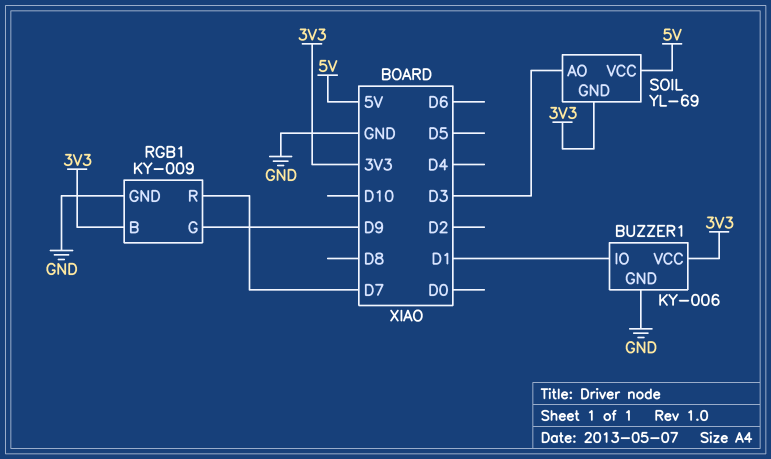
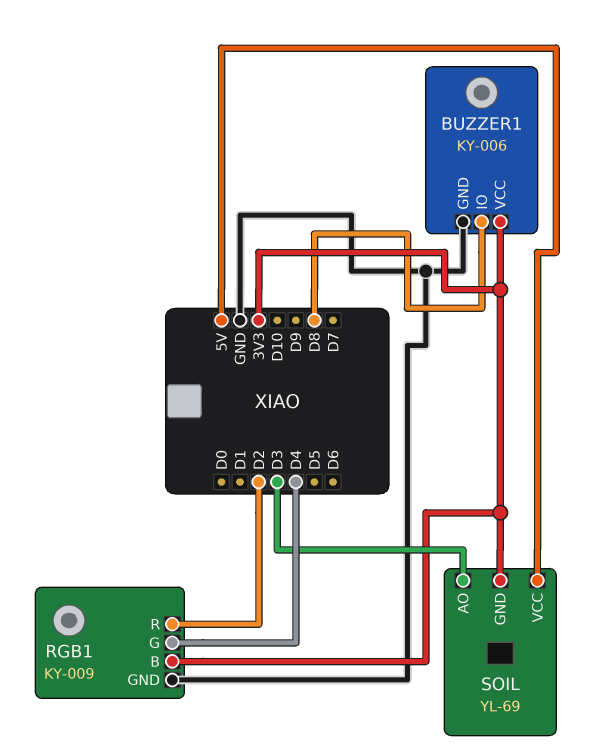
BUZZER1 pin IO: D1 -> D8
RGB1 pin G: D9 -> D4
RGB1 pin R: D7 -> D2

